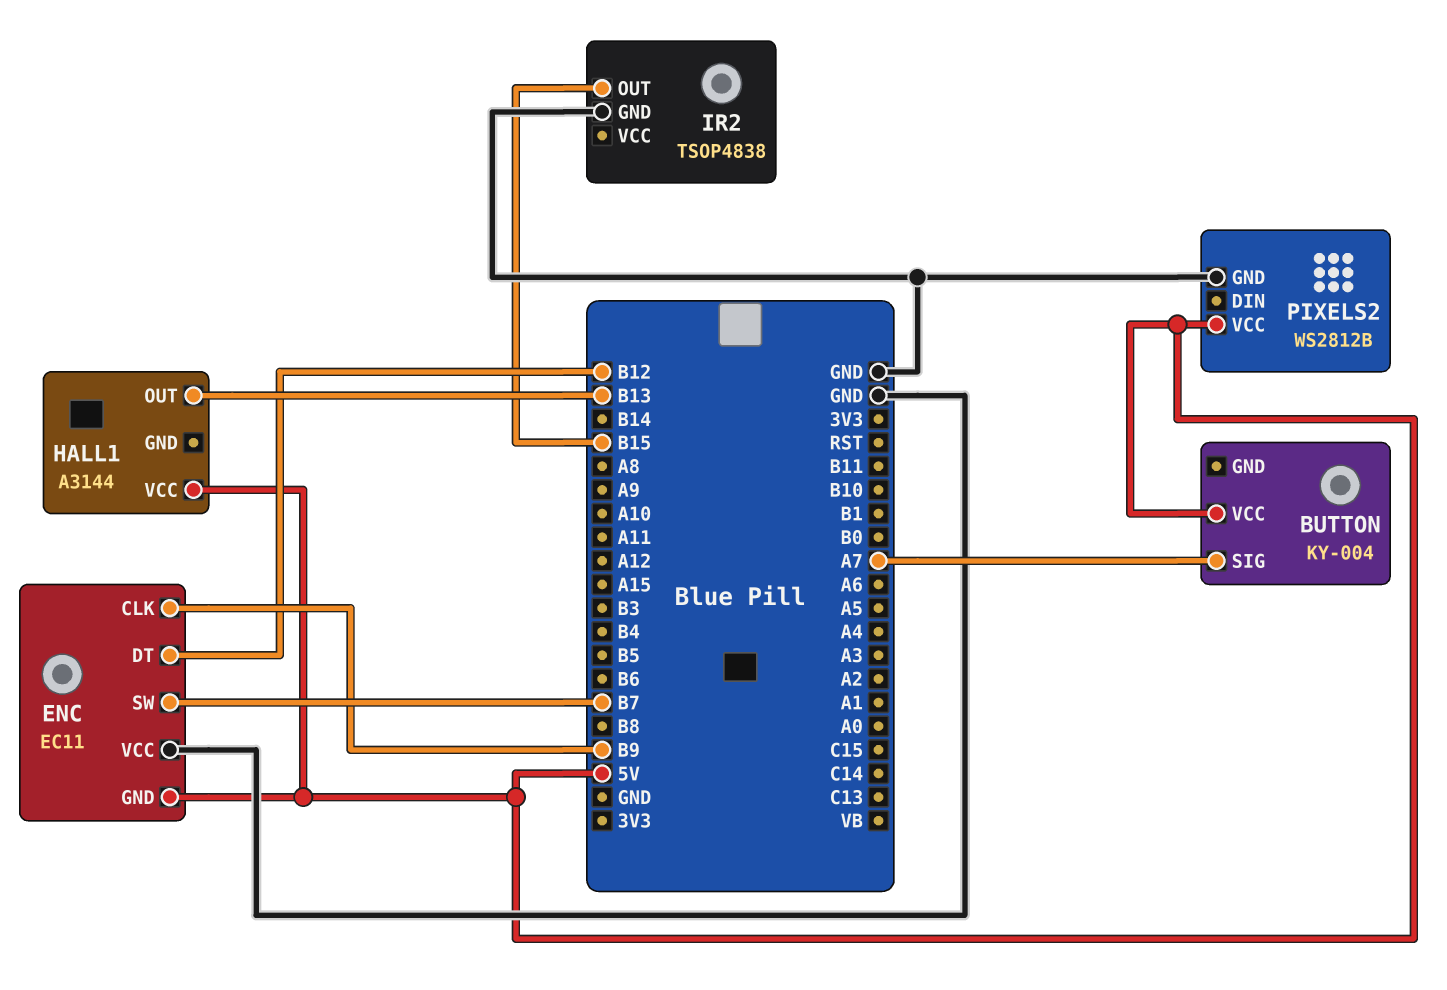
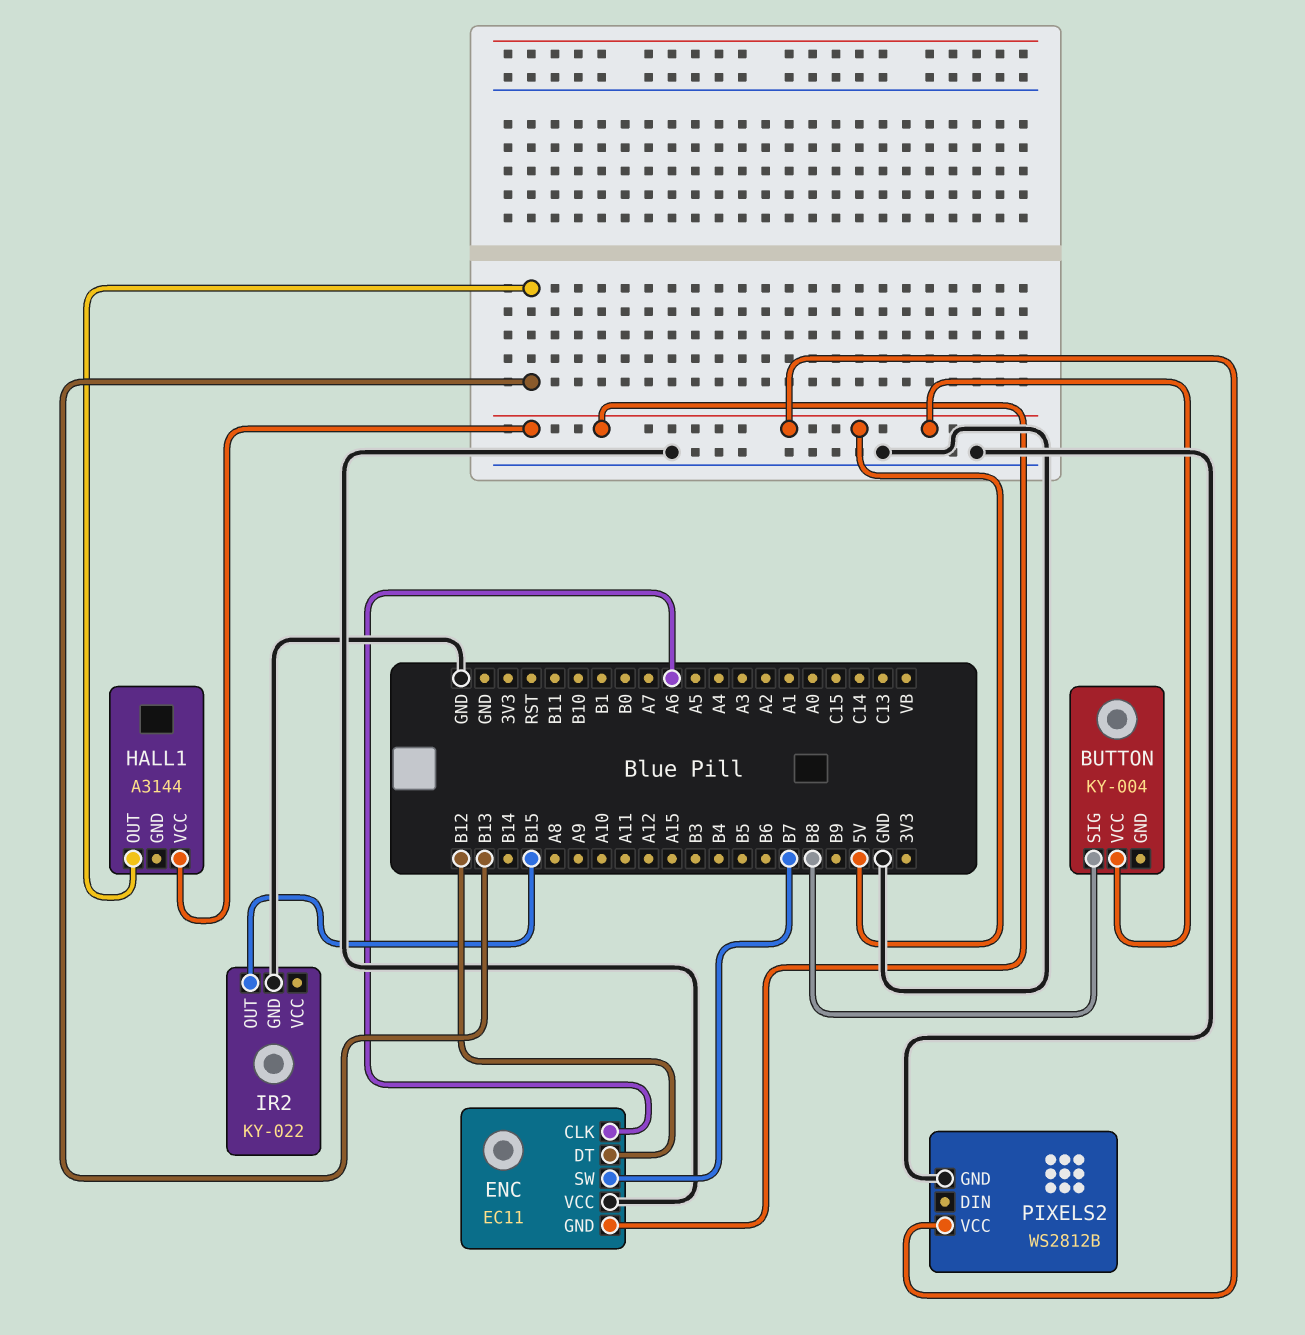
BUTTON pin SIG: A7 -> B8
ENC pin CLK: B9 -> A6
IR2: TSOP4838 -> KY-022

